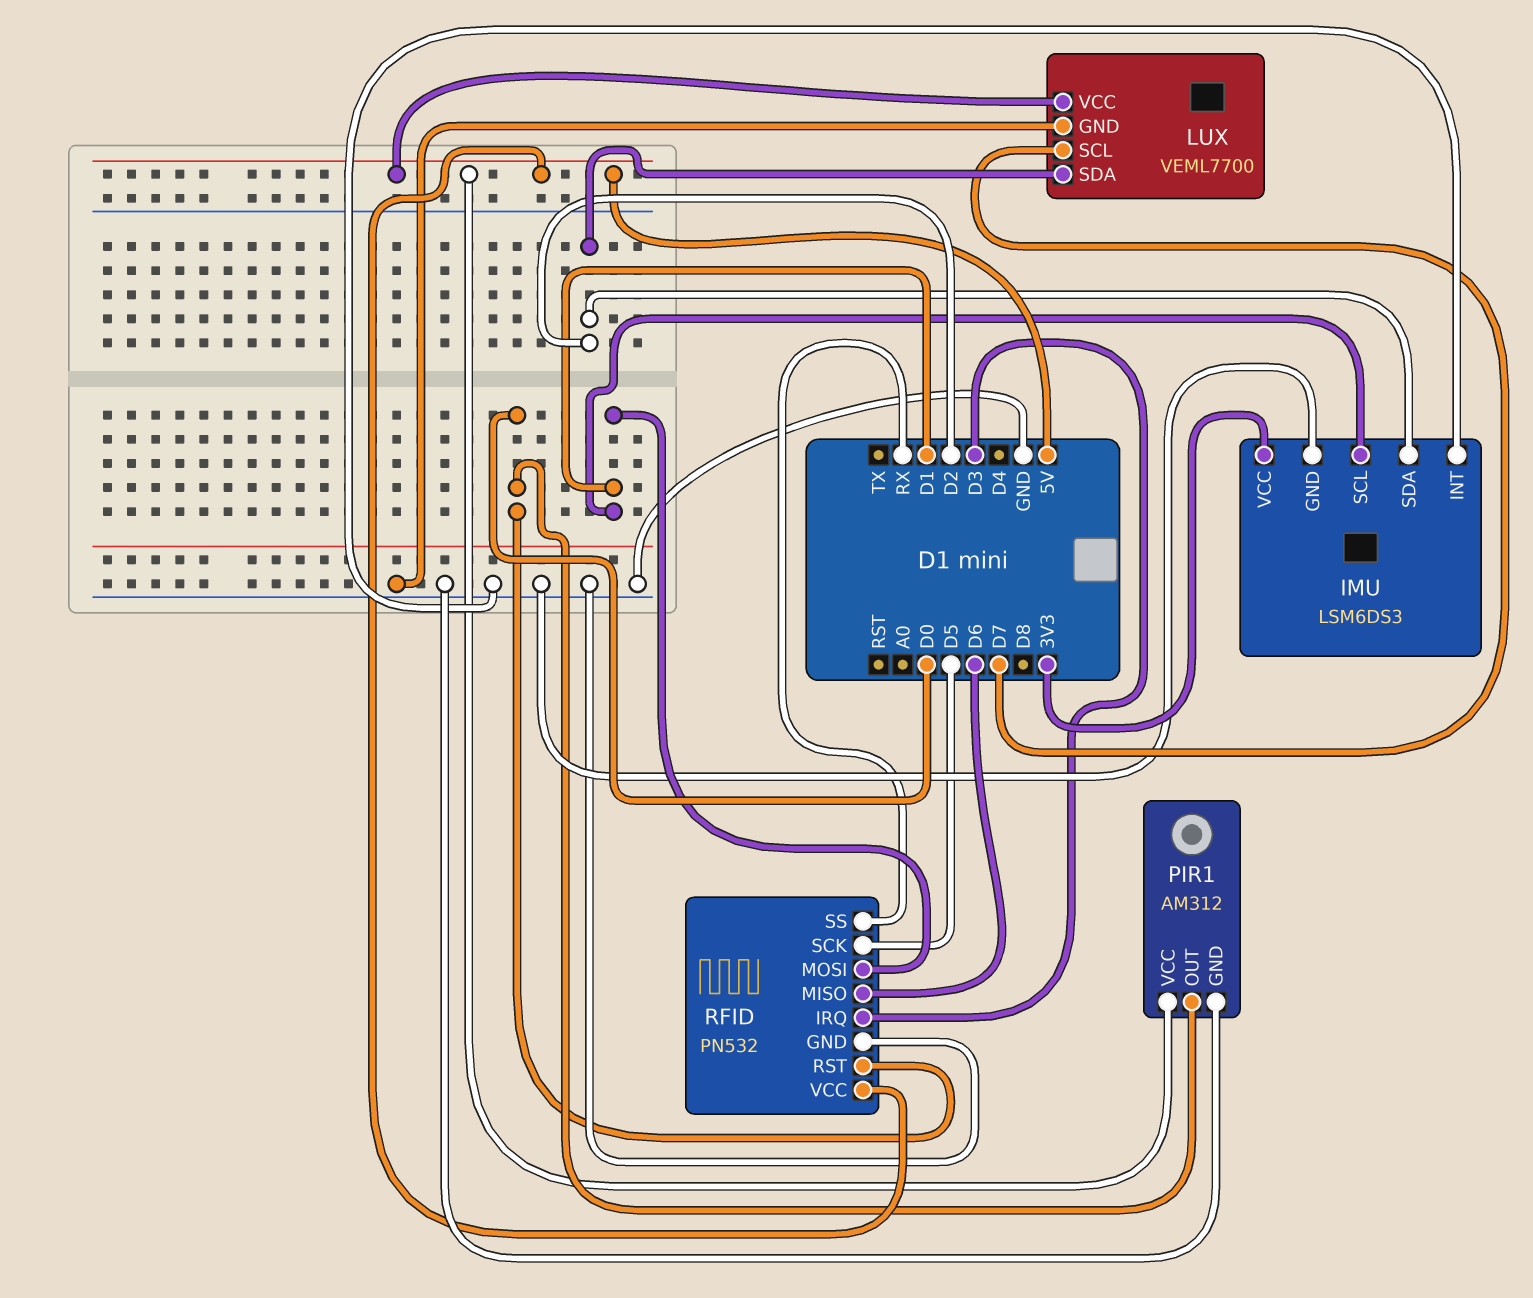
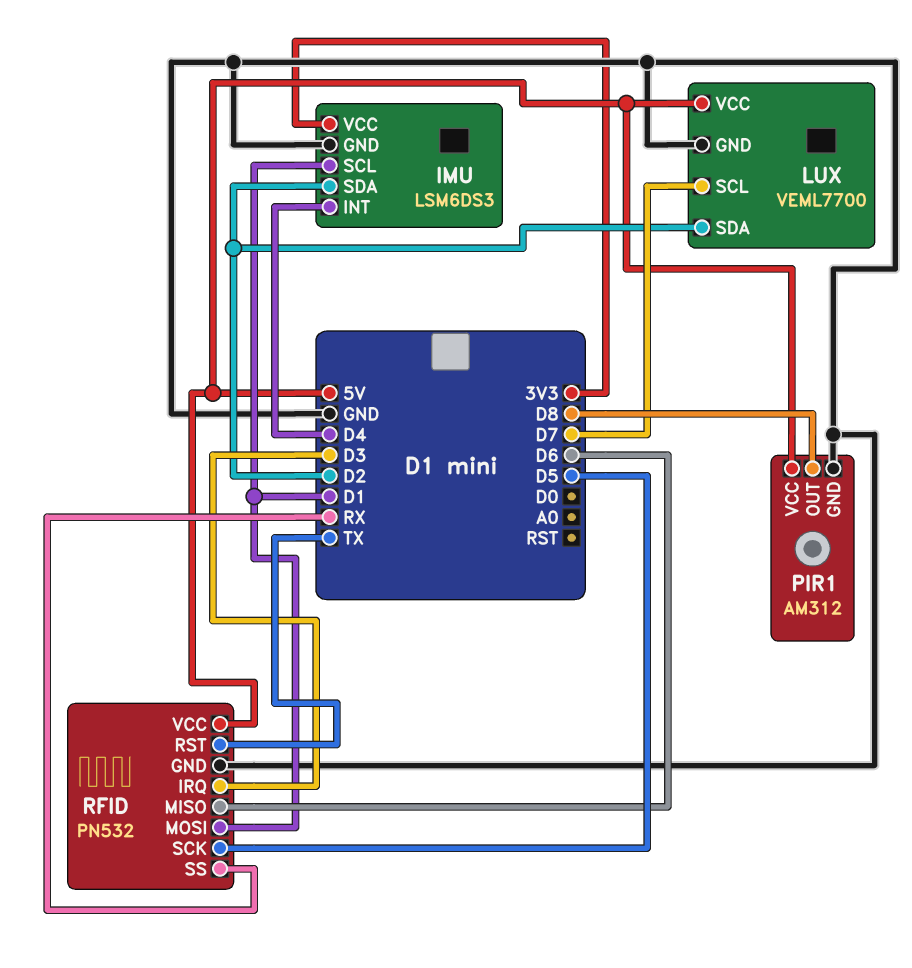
IMU pin INT: GND -> D4
PIR1 pin OUT: D0 -> D8
RFID pin RST: D0 -> TX

